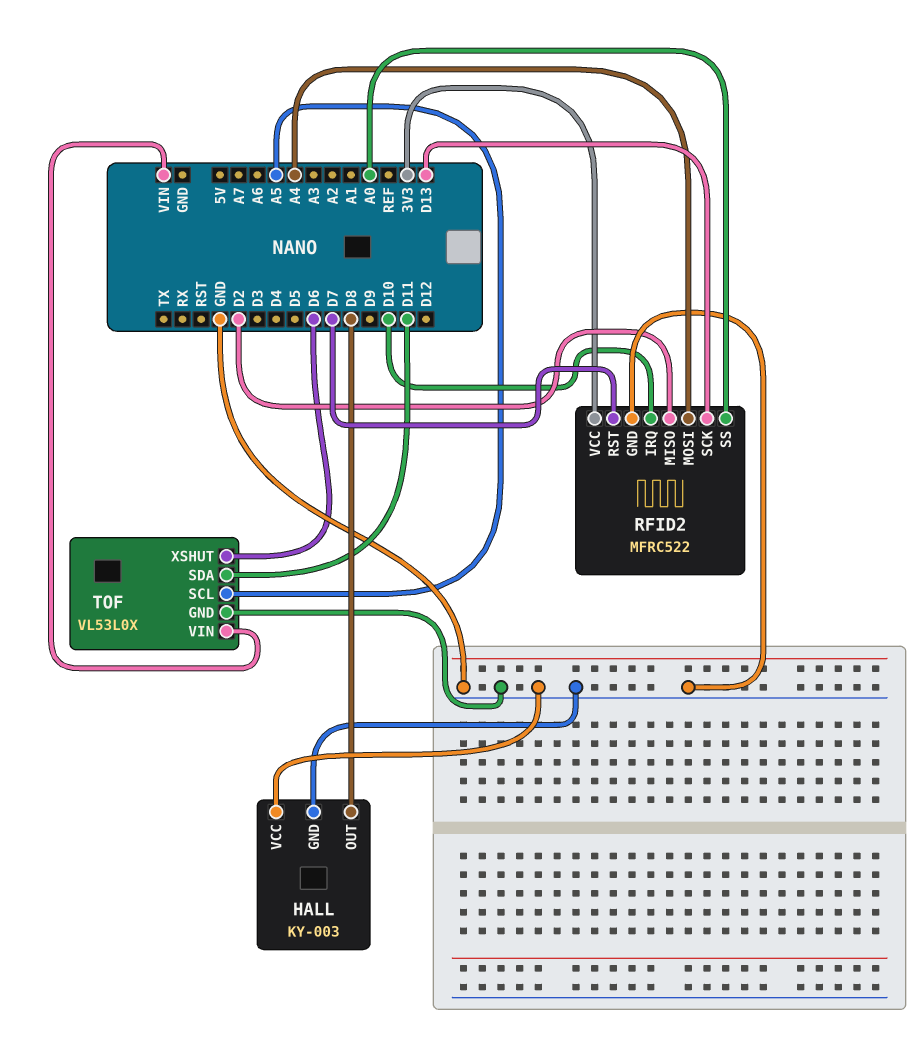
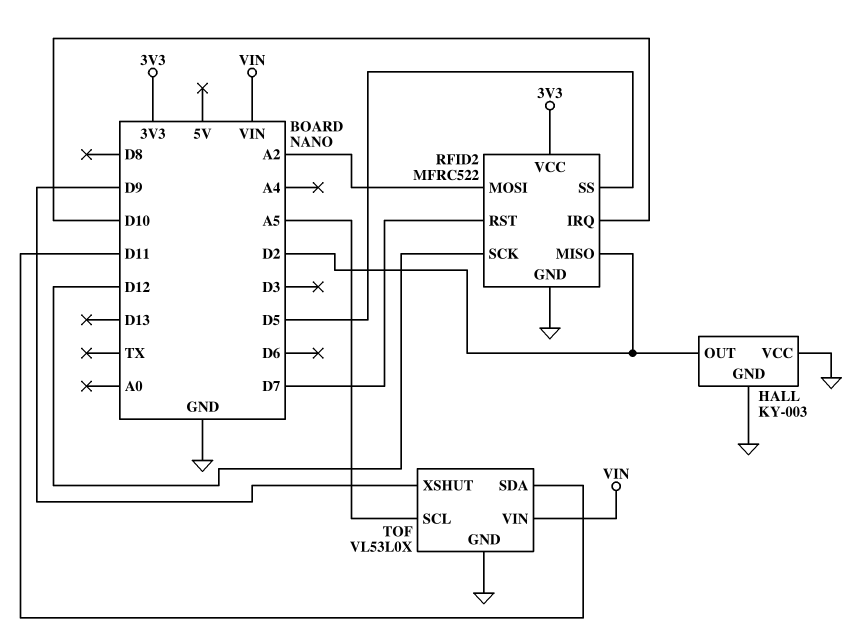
HALL pin OUT: D8 -> D2
RFID2 pin MOSI: A4 -> A2
RFID2 pin SCK: D13 -> D12
RFID2 pin SS: A0 -> D5
TOF pin XSHUT: D6 -> D9

